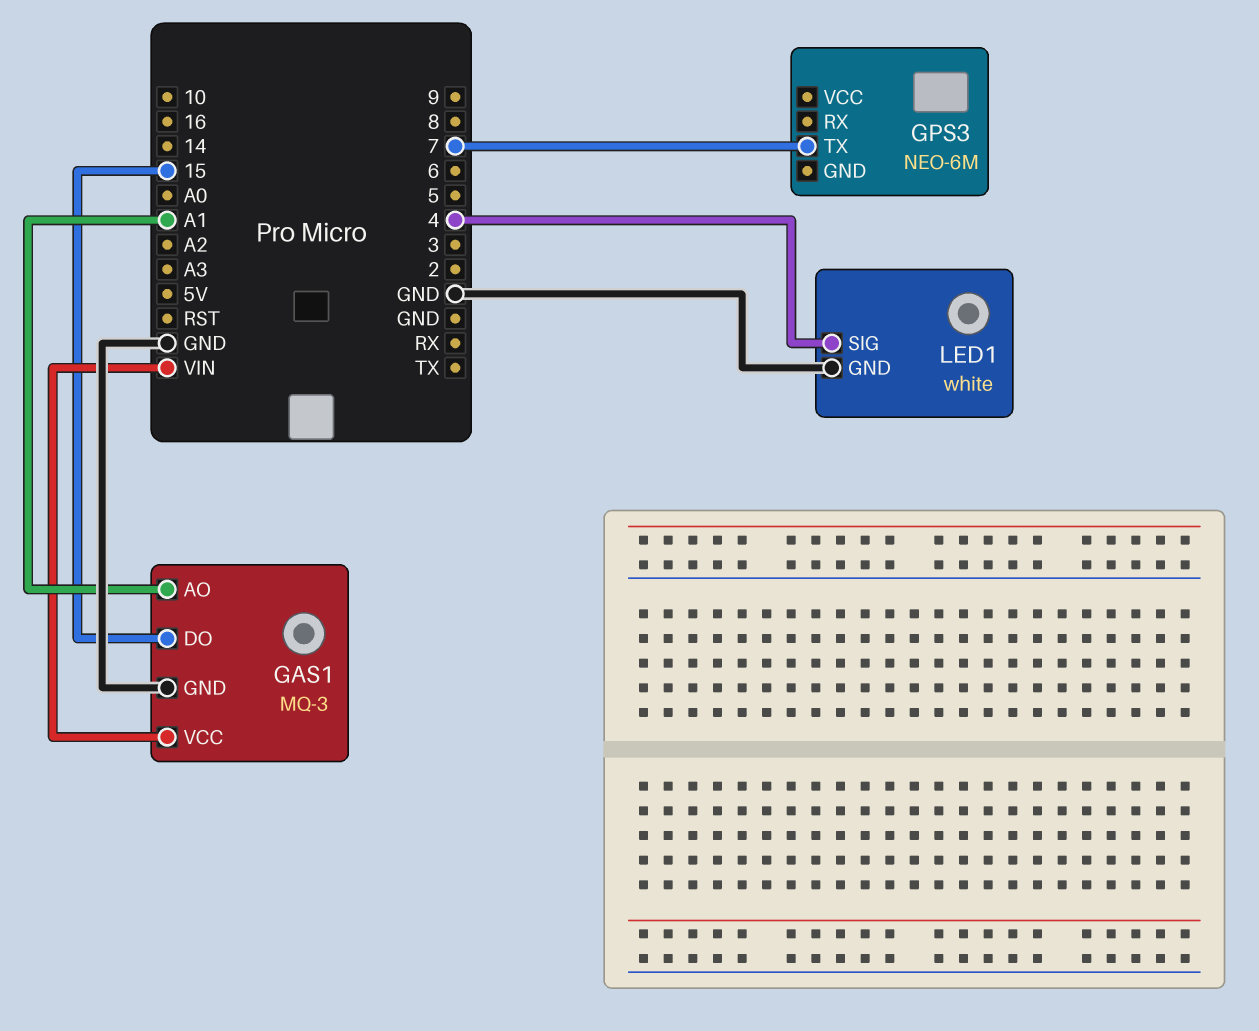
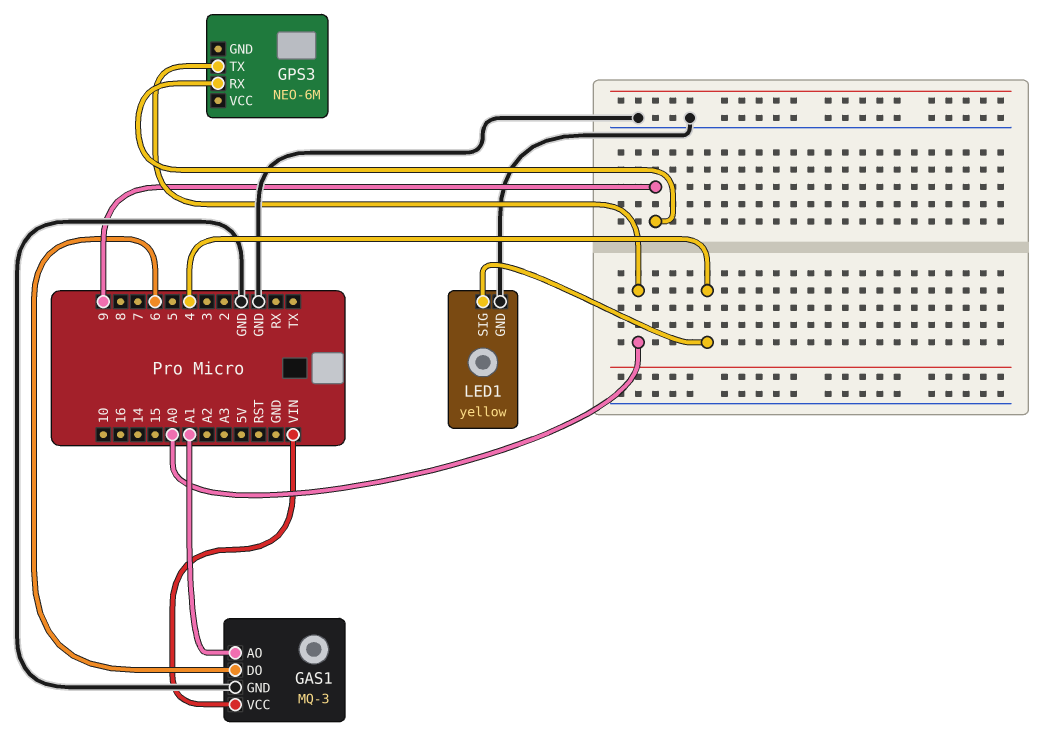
GAS1 pin DO: 15 -> 6
GPS3 pin RX: none -> 9
GPS3 pin TX: 7 -> A0
LED1: white -> yellow

